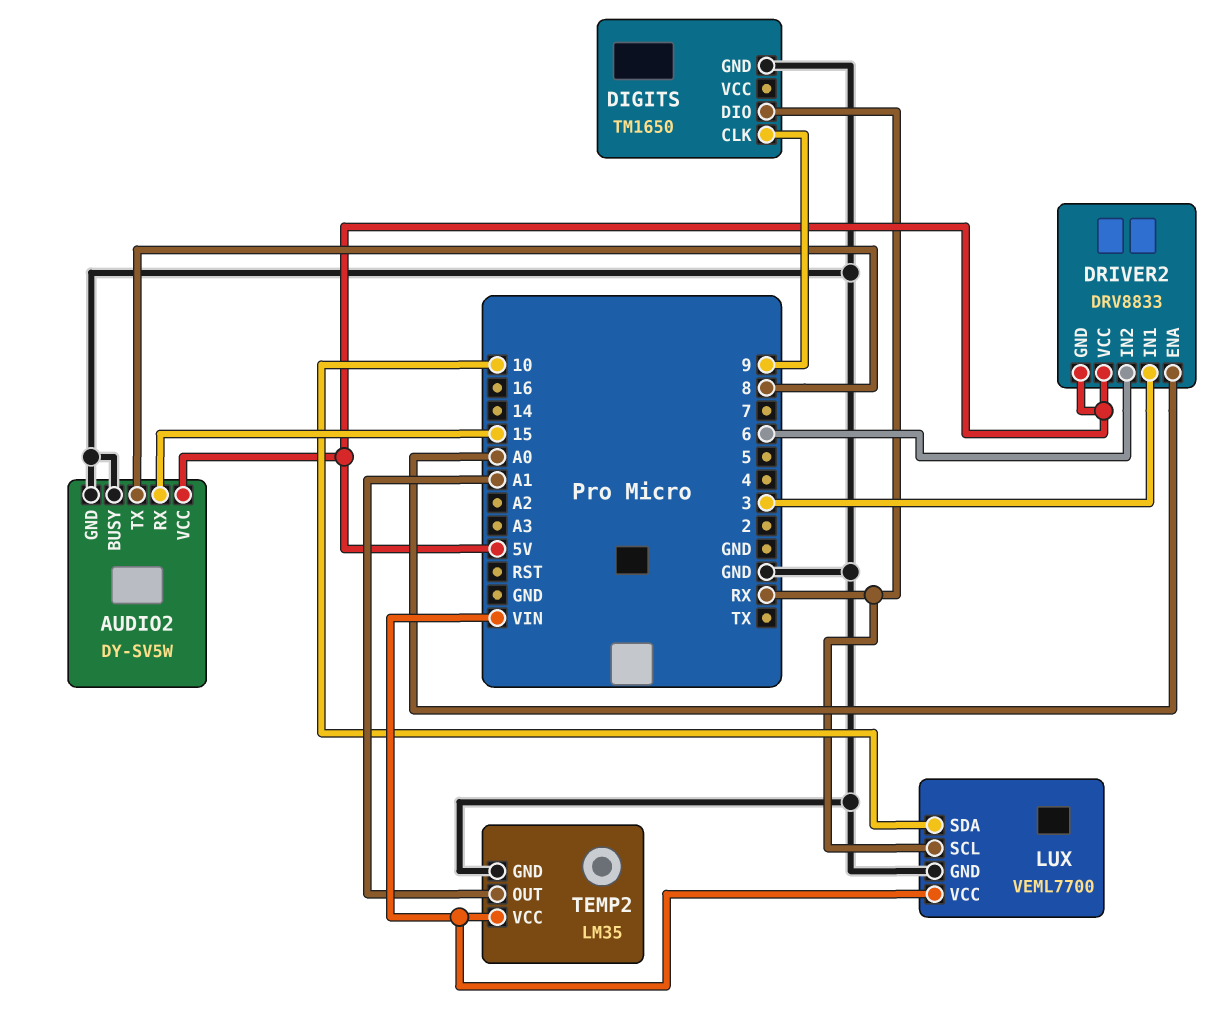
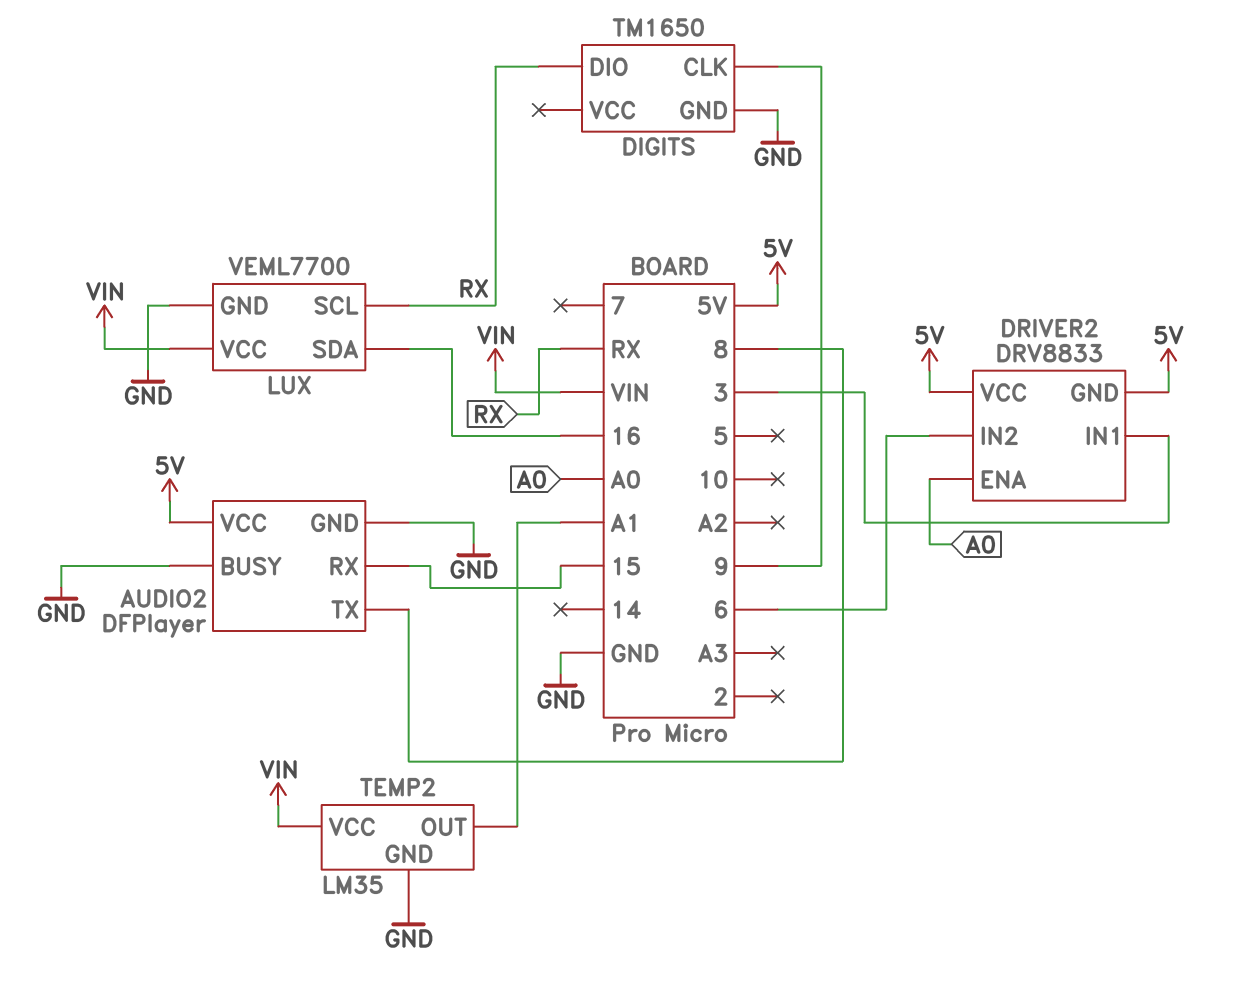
AUDIO2: DY-SV5W -> DFPlayer
LUX pin SDA: 10 -> 16

